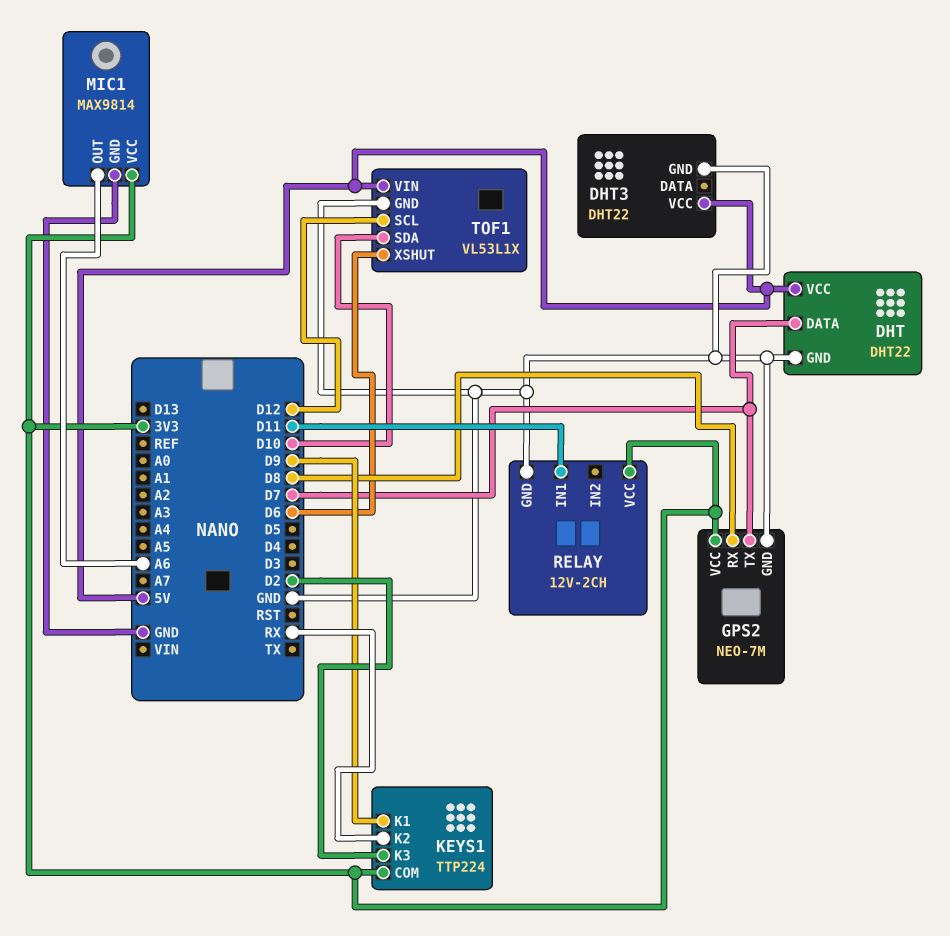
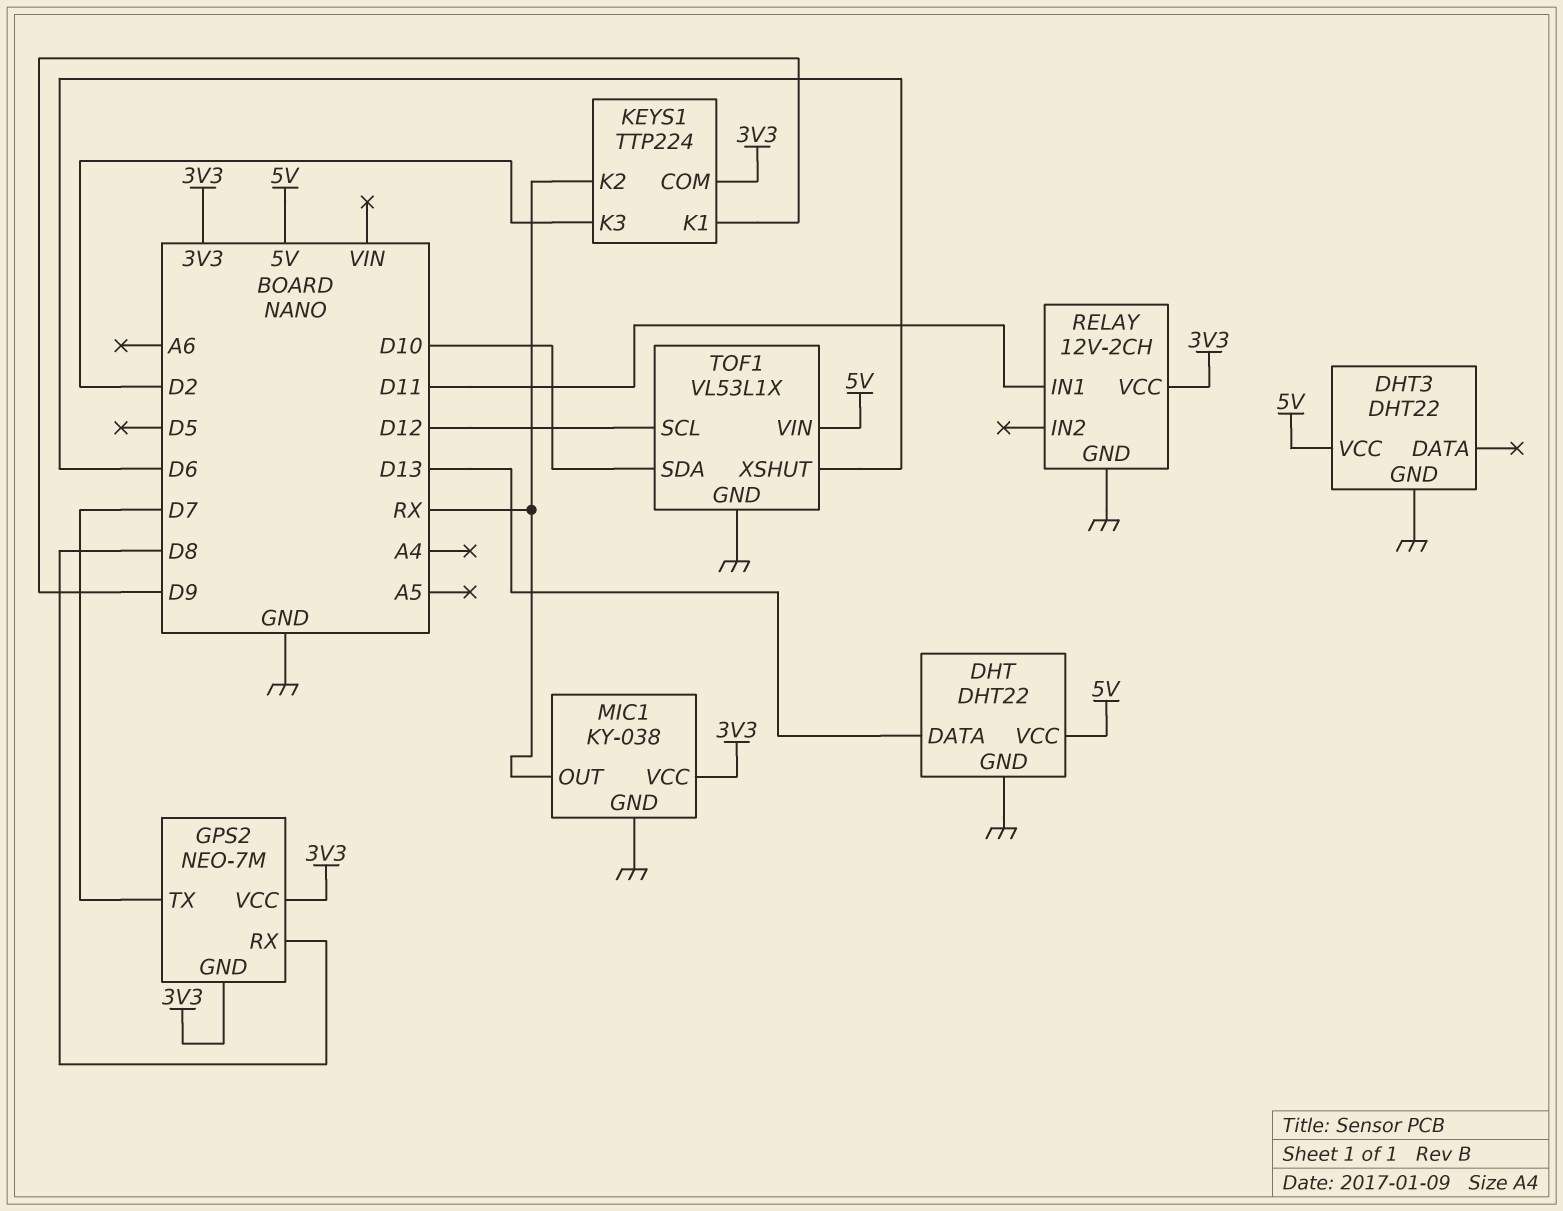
DHT pin DATA: D7 -> D13
GPS2 pin GND: GND -> 3V3
MIC1: MAX9814 -> KY-038
MIC1 pin OUT: A6 -> RX

